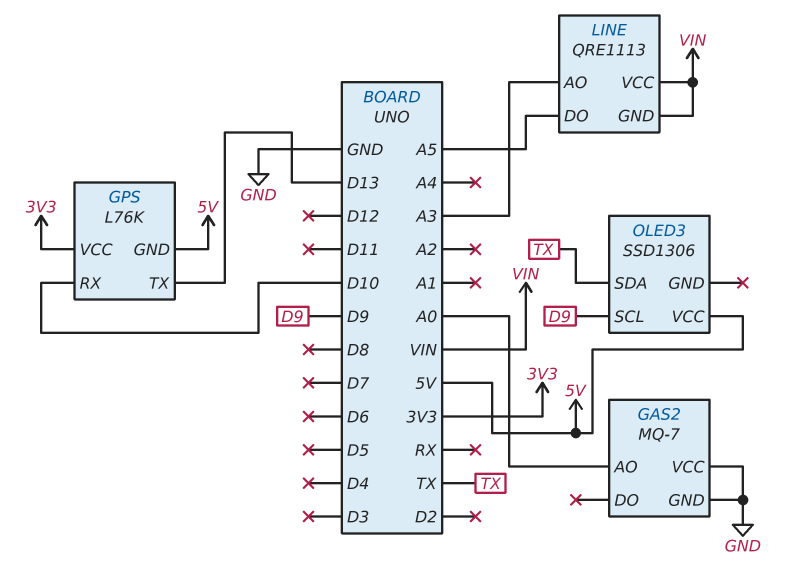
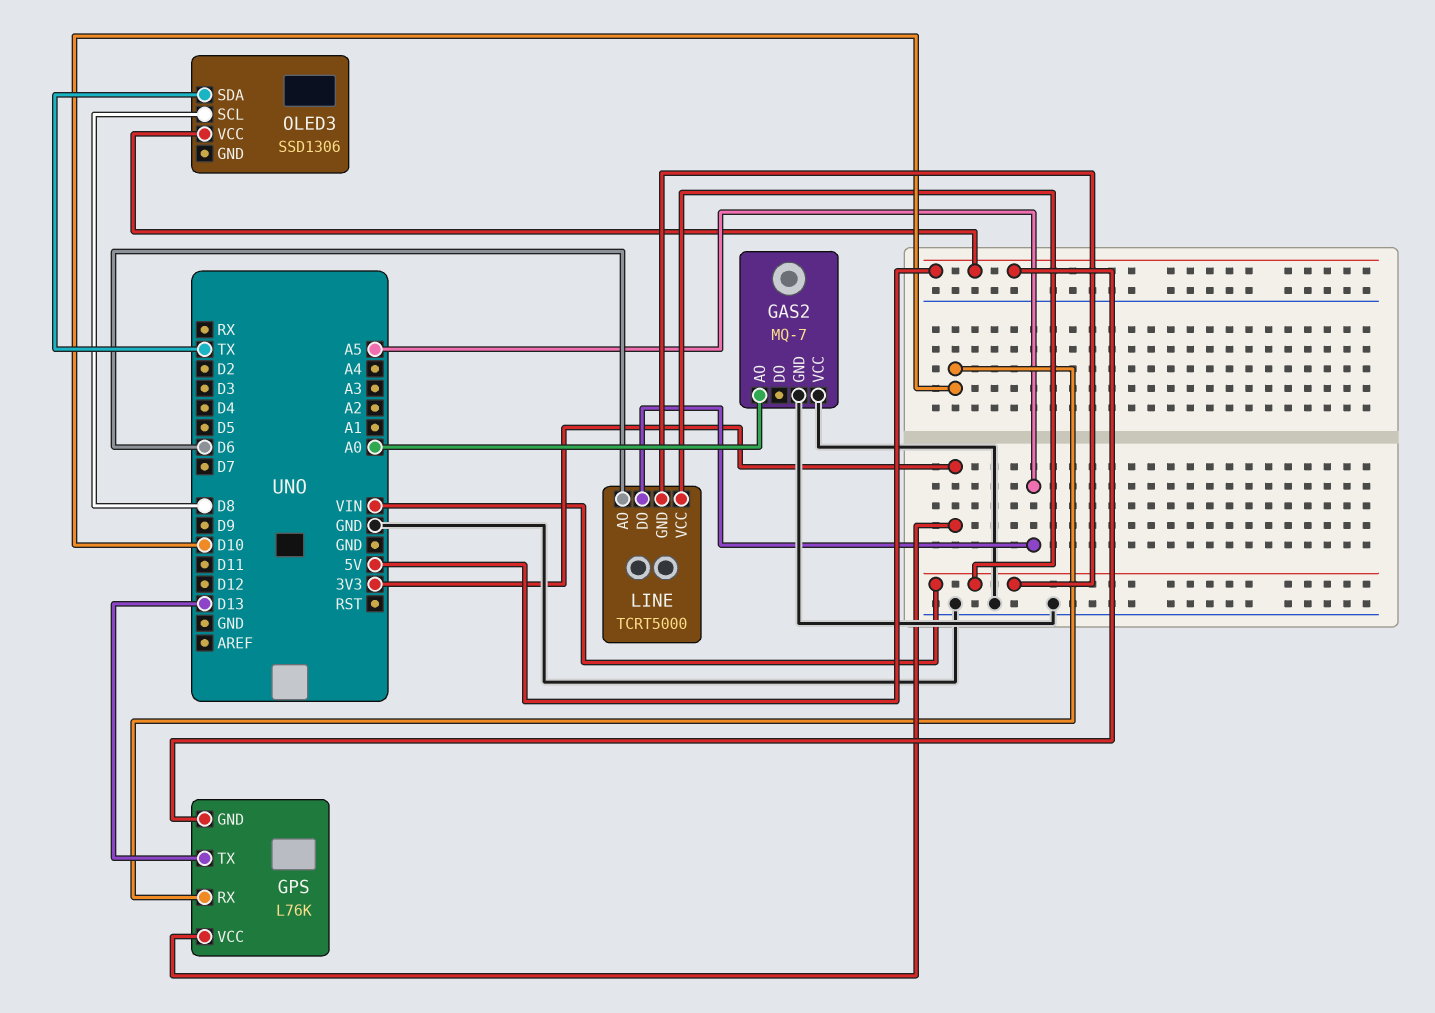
LINE: QRE1113 -> TCRT5000
LINE pin AO: A3 -> D6
OLED3 pin SCL: D9 -> D8

